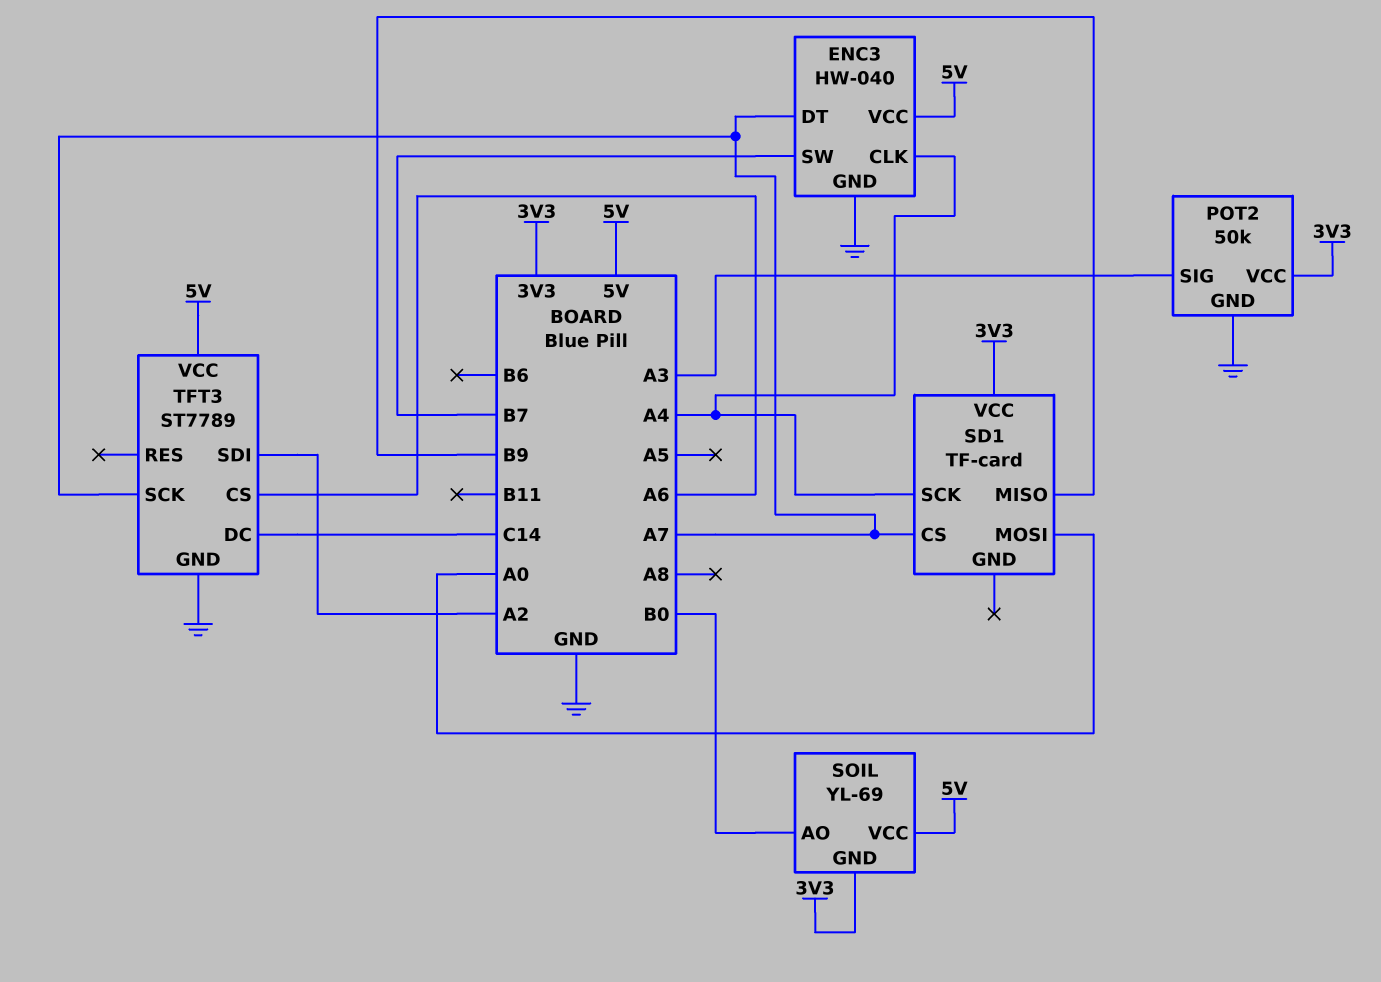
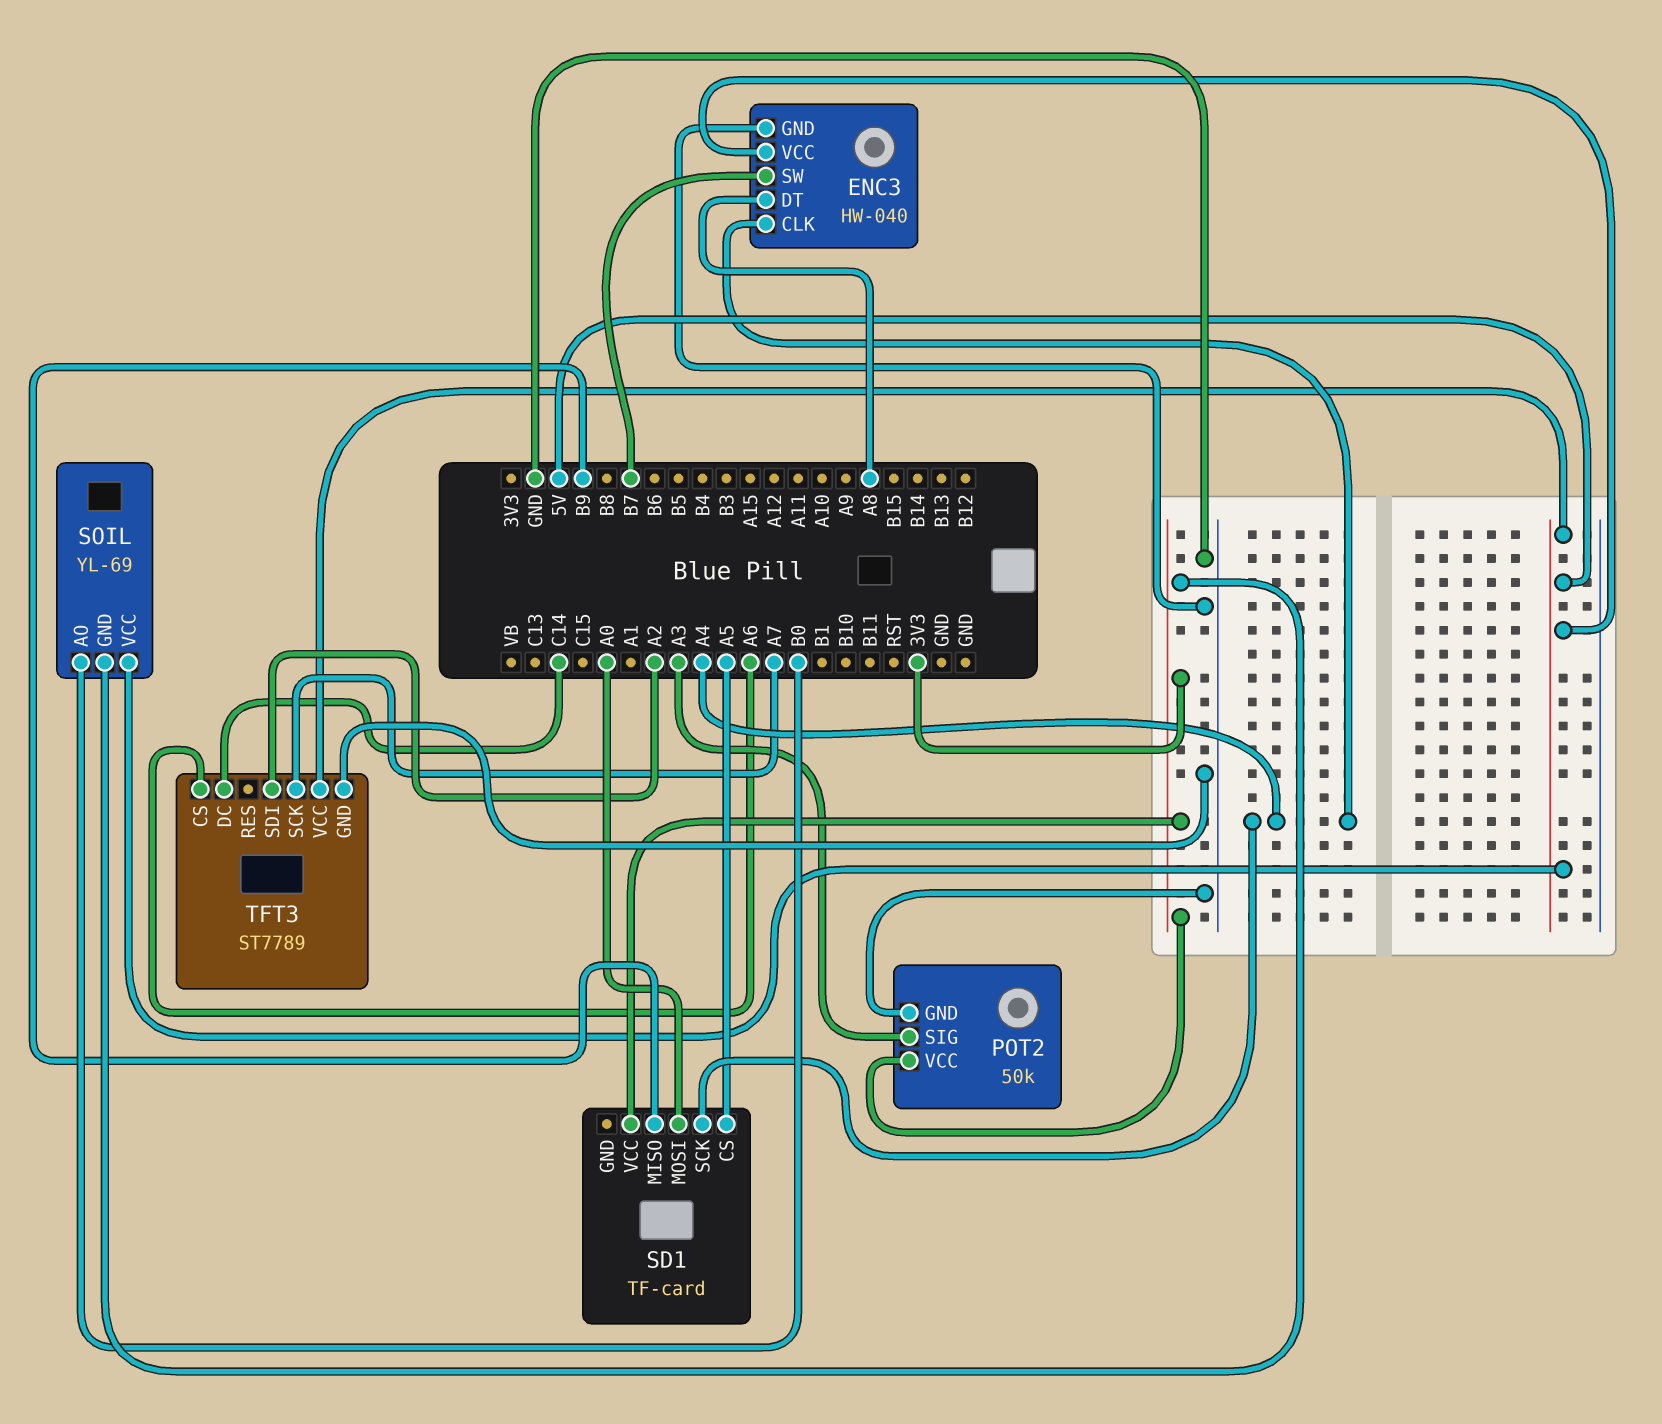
ENC3 pin DT: A7 -> A8
SD1 pin CS: A7 -> A5

